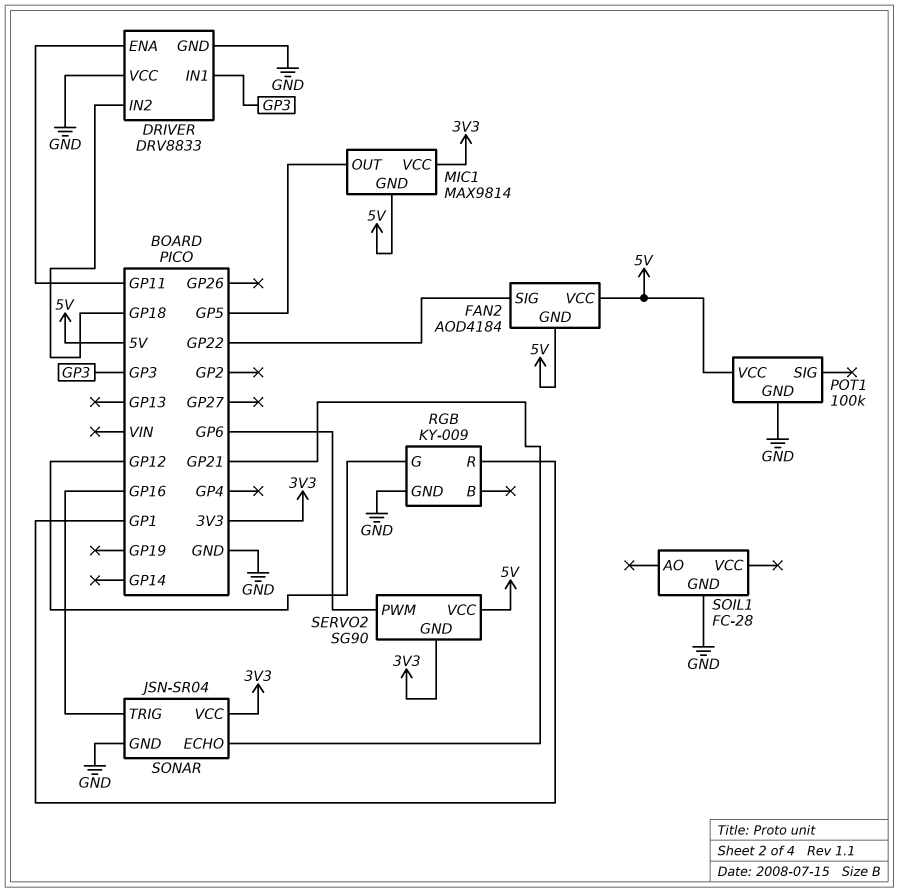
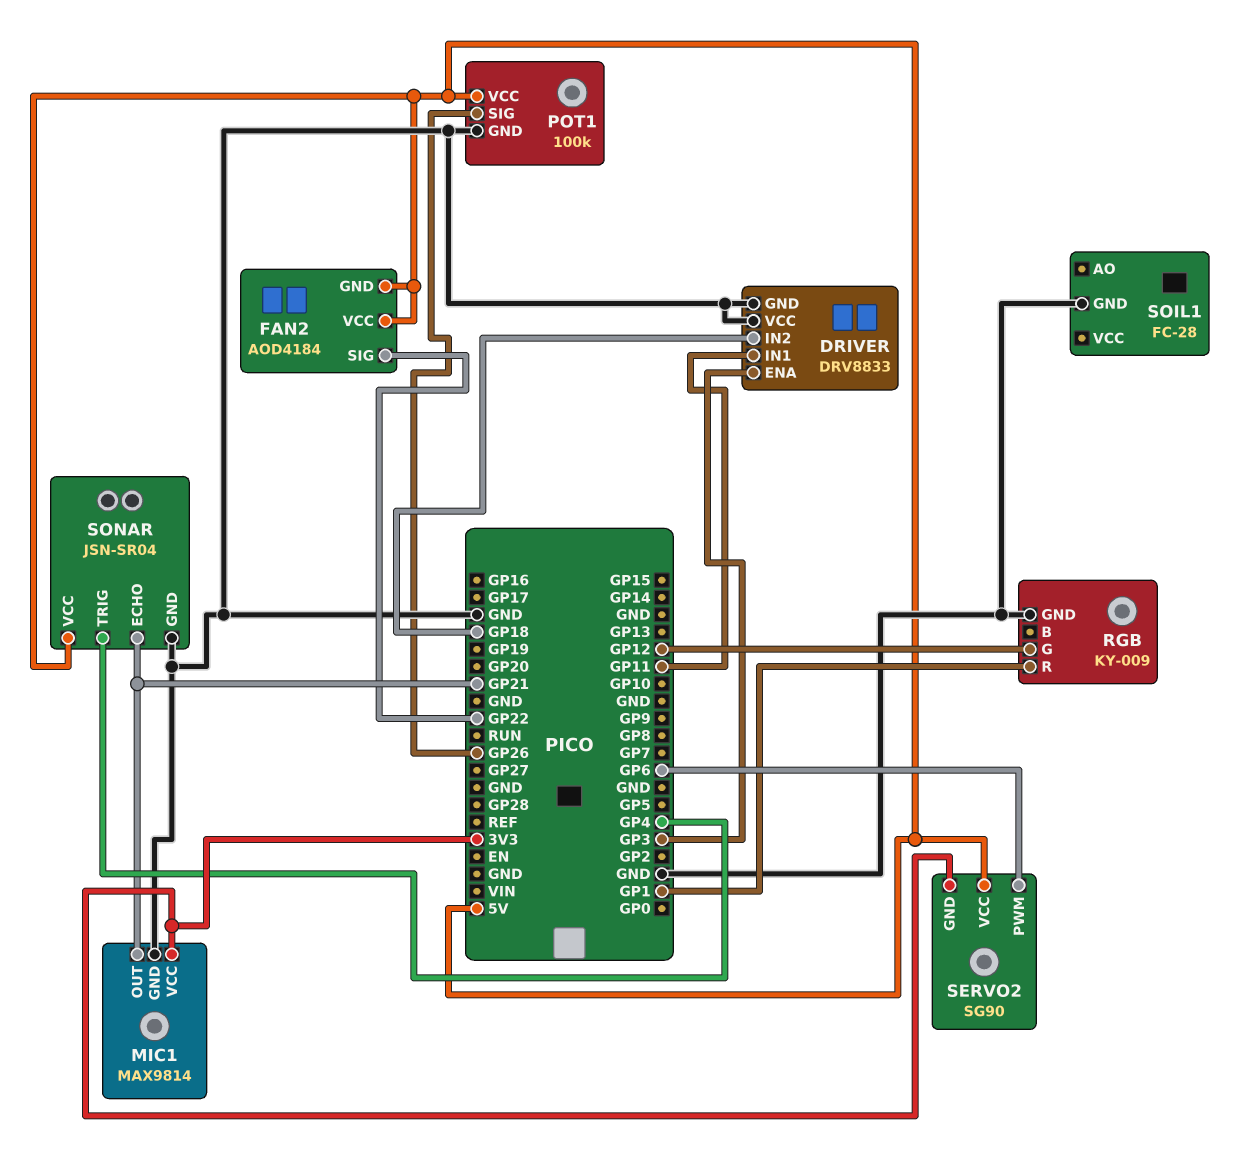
DRIVER pin ENA: GP11 -> GP3
DRIVER pin IN1: GP3 -> GP11
MIC1 pin GND: 5V -> GND
MIC1 pin OUT: GP5 -> GP21
POT1 pin SIG: none -> GP26
SONAR pin TRIG: GP16 -> GP4
SONAR pin VCC: 3V3 -> 5V

